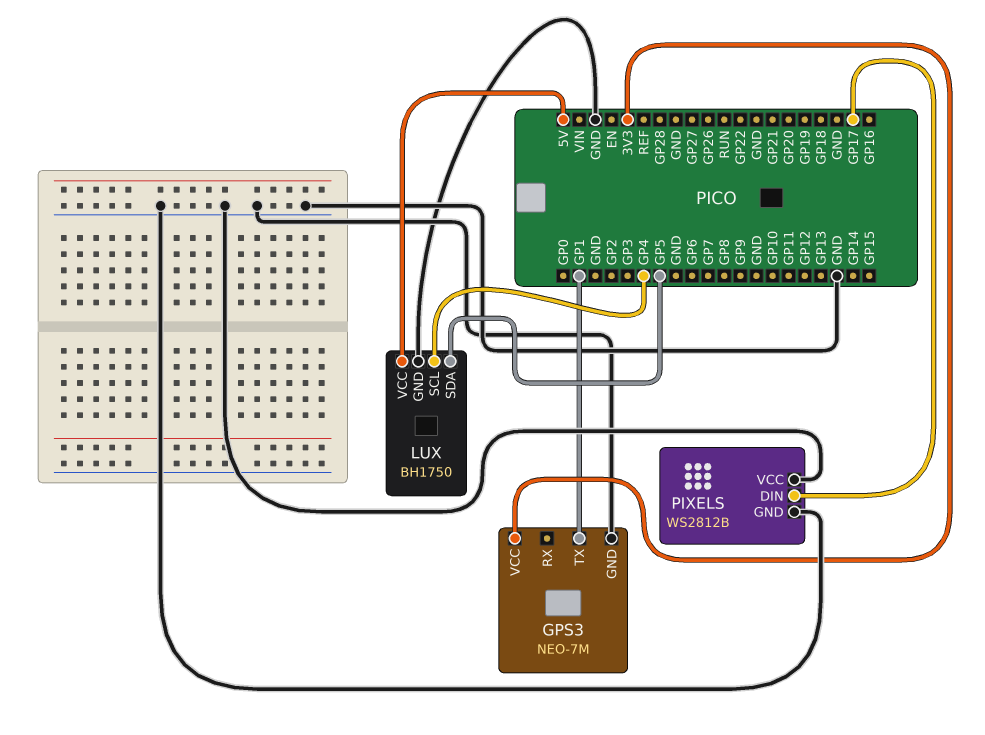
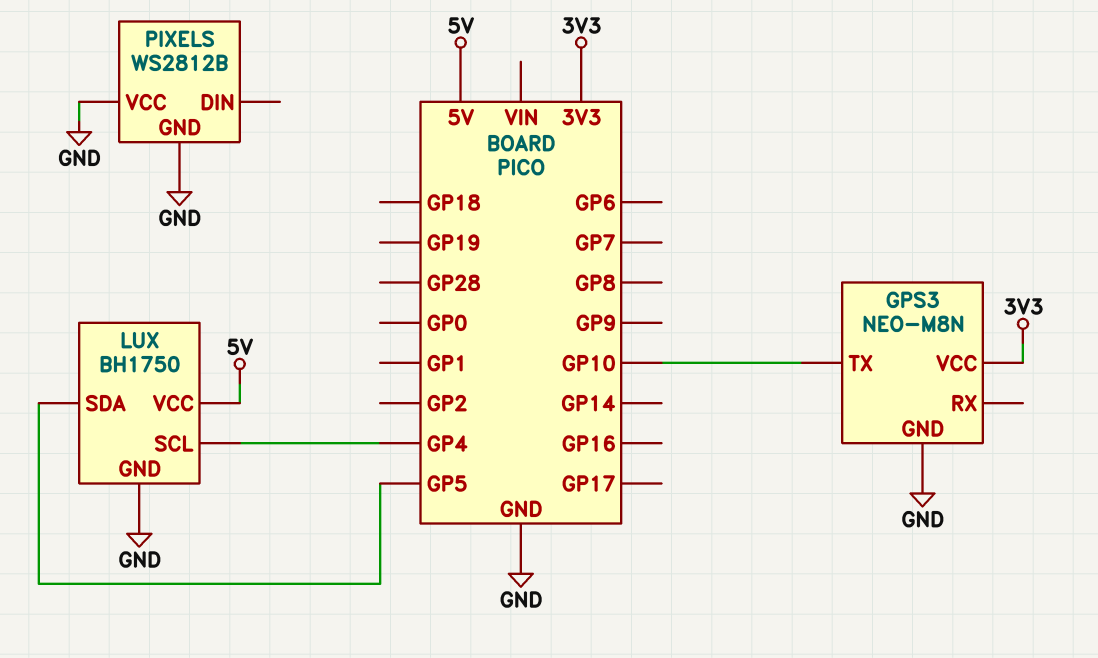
GPS3: NEO-7M -> NEO-M8N
GPS3 pin TX: GP1 -> GP10
PIXELS pin DIN: GP17 -> none

